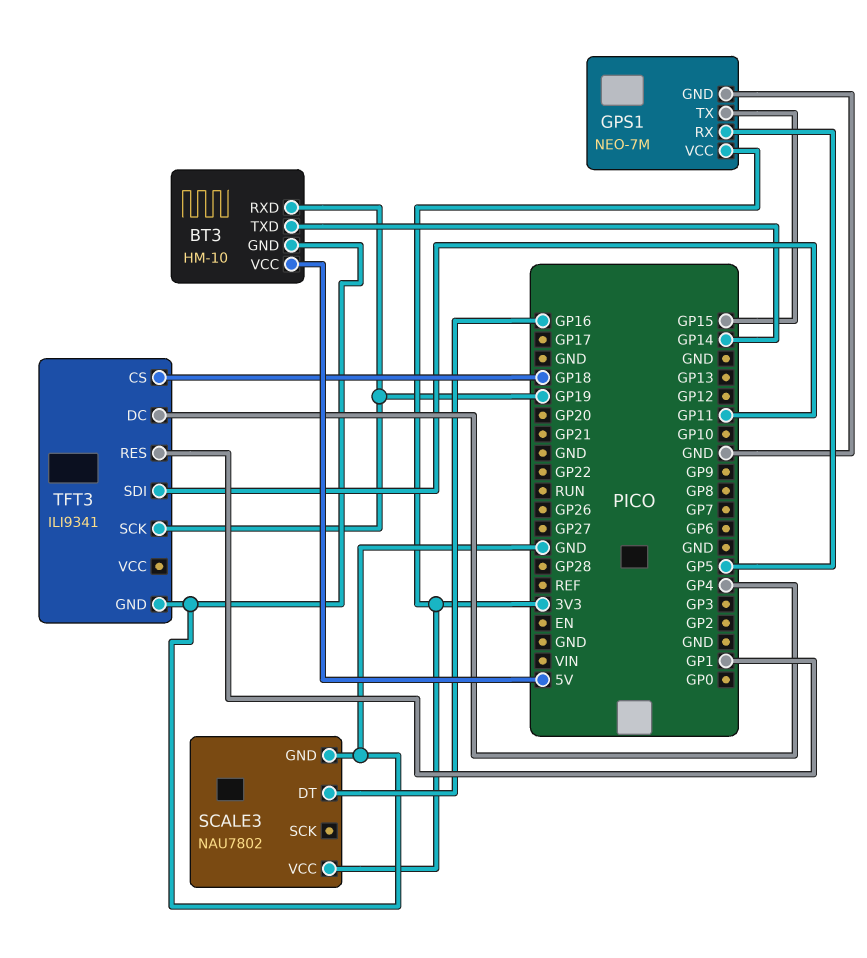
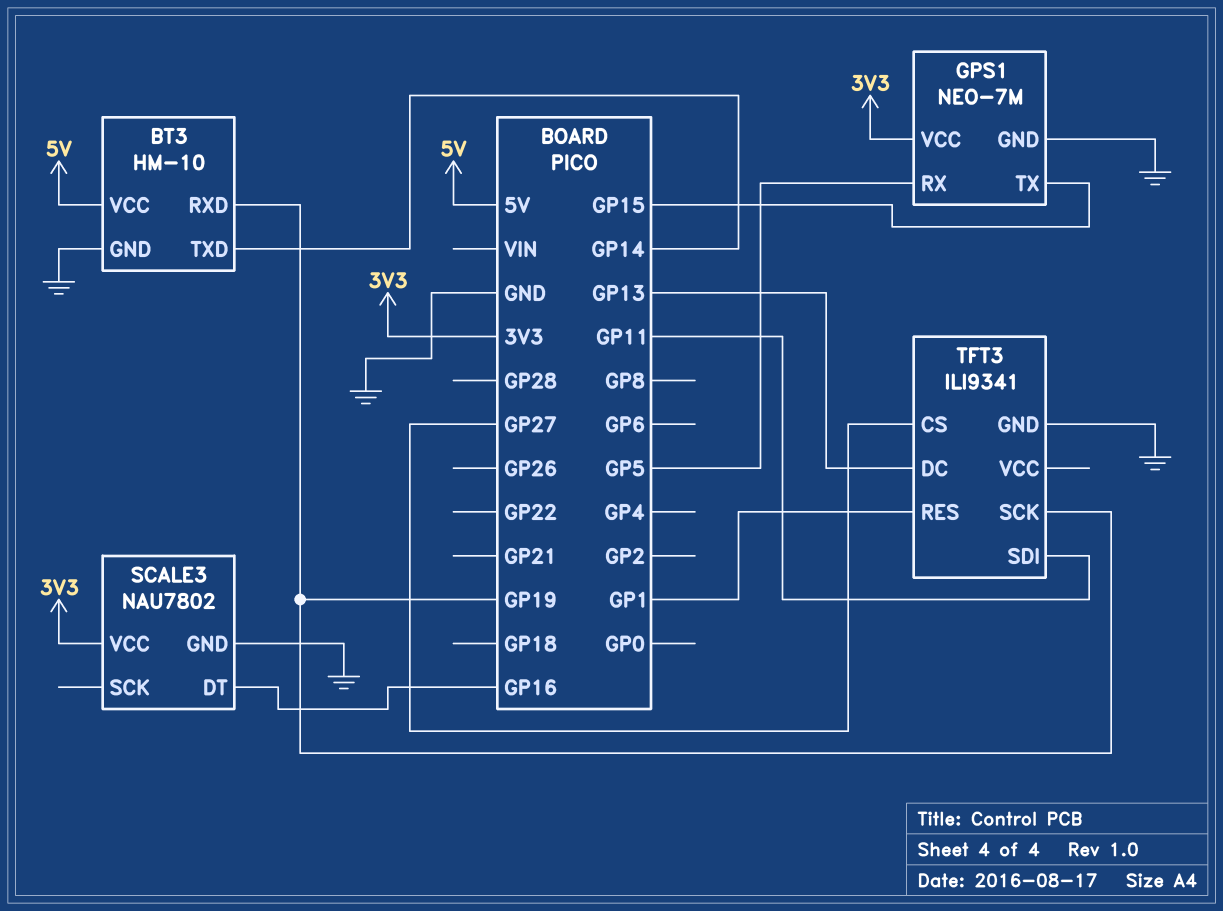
TFT3 pin CS: GP18 -> GP27
TFT3 pin DC: GP4 -> GP13

